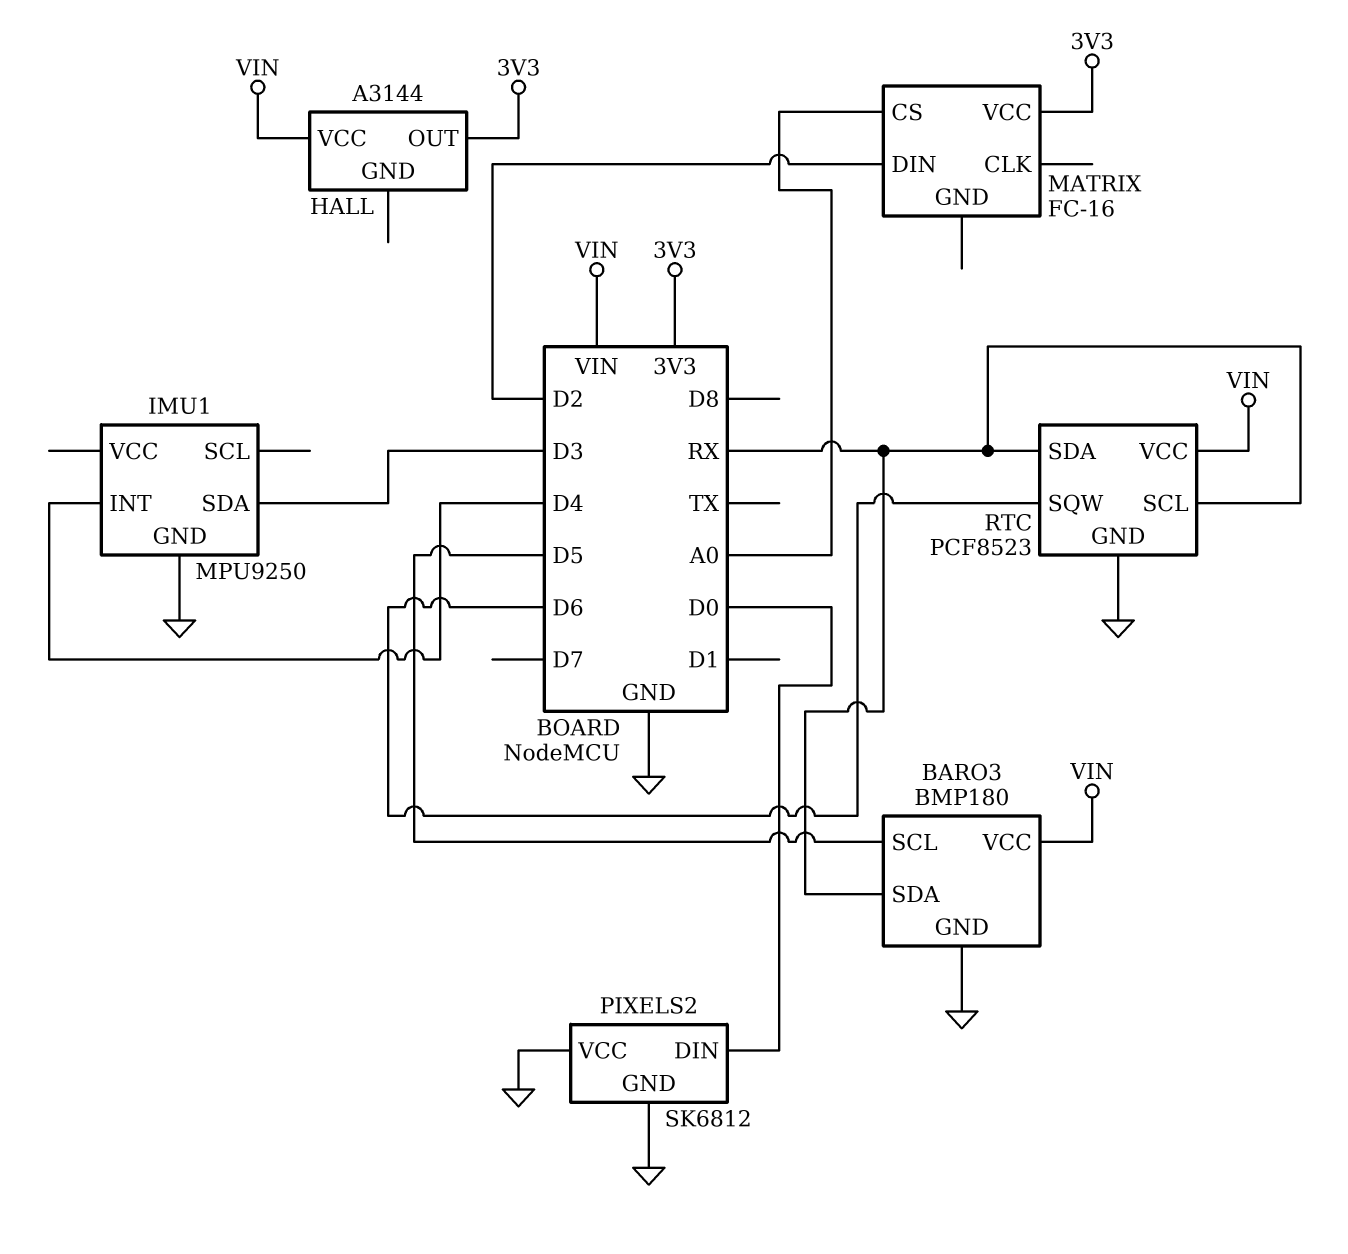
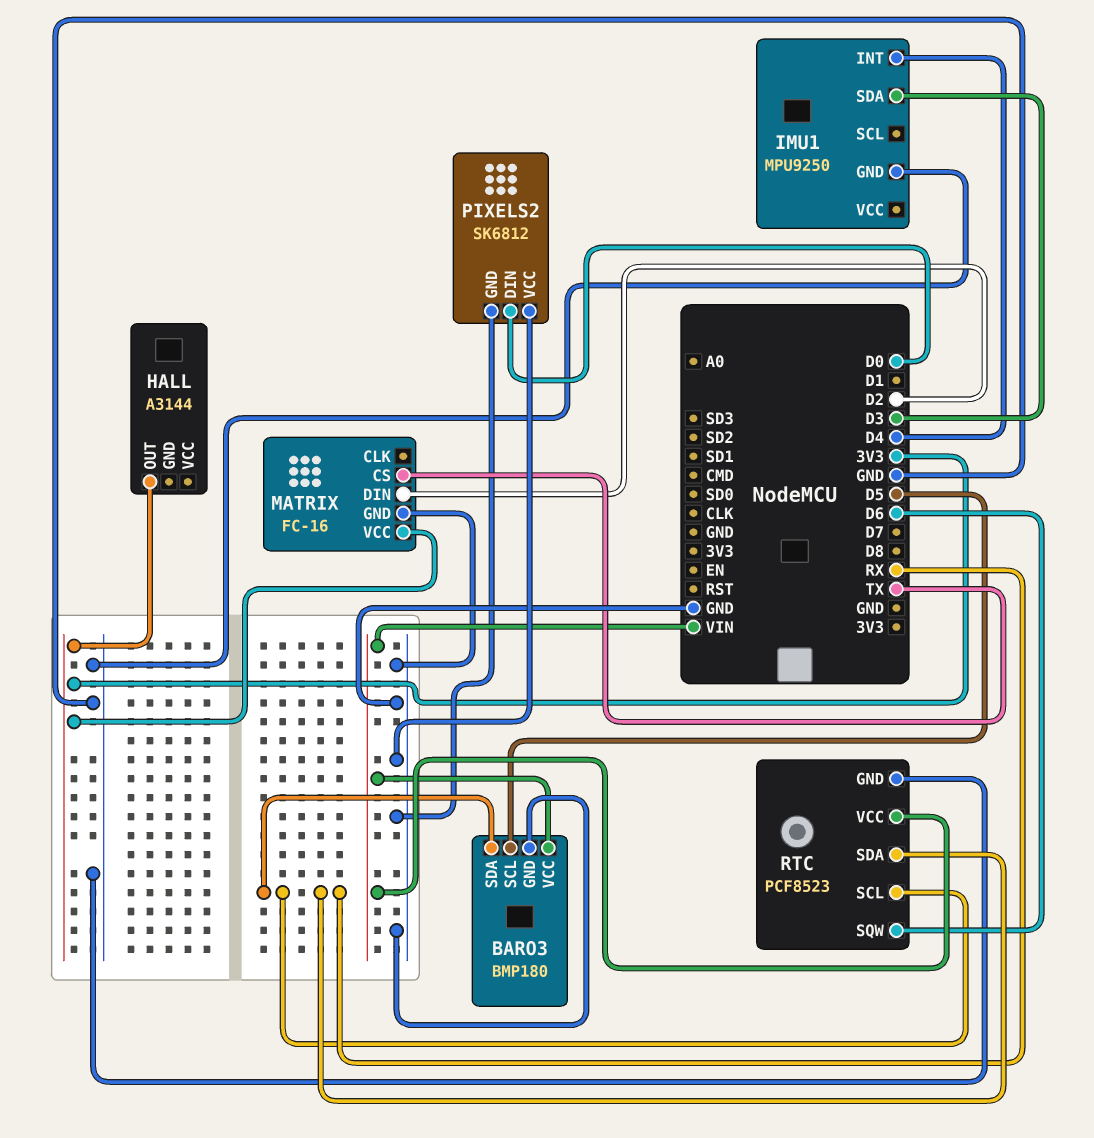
HALL pin VCC: VIN -> none
MATRIX pin CS: A0 -> TX
MATRIX pin GND: none -> GND

